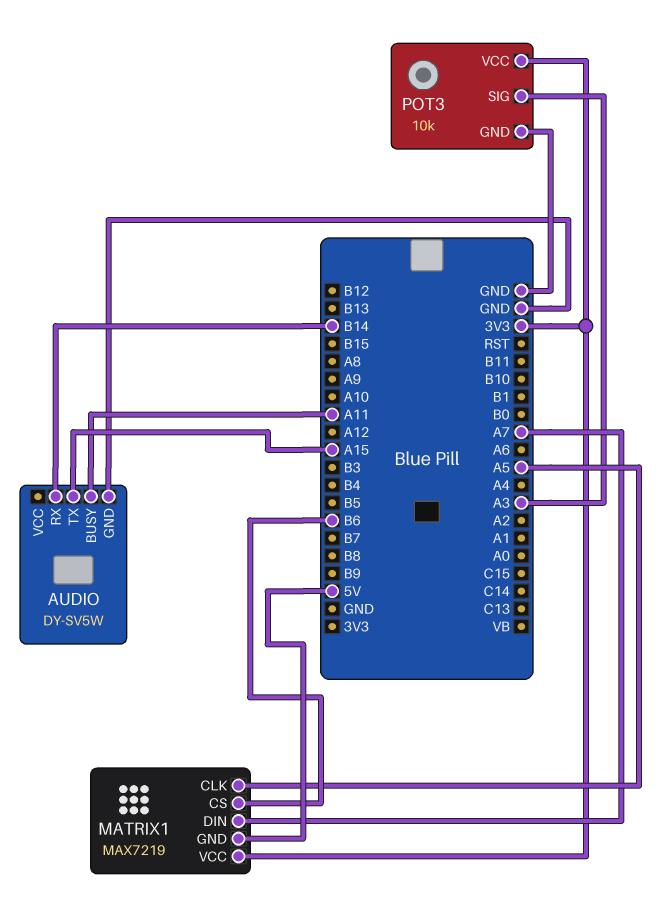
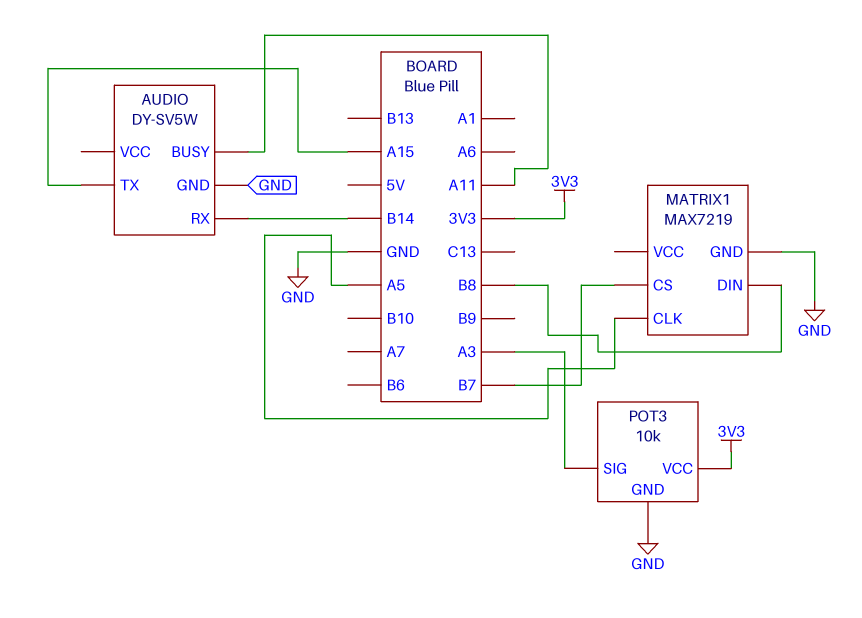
MATRIX1 pin CS: B6 -> B7
MATRIX1 pin DIN: A7 -> B8
MATRIX1 pin GND: 5V -> GND
MATRIX1 pin VCC: 3V3 -> none

